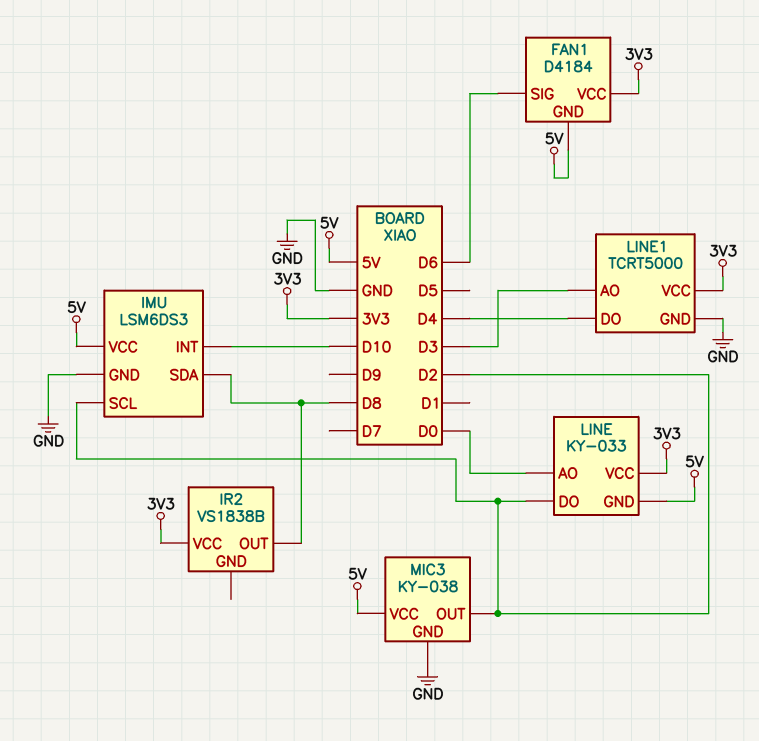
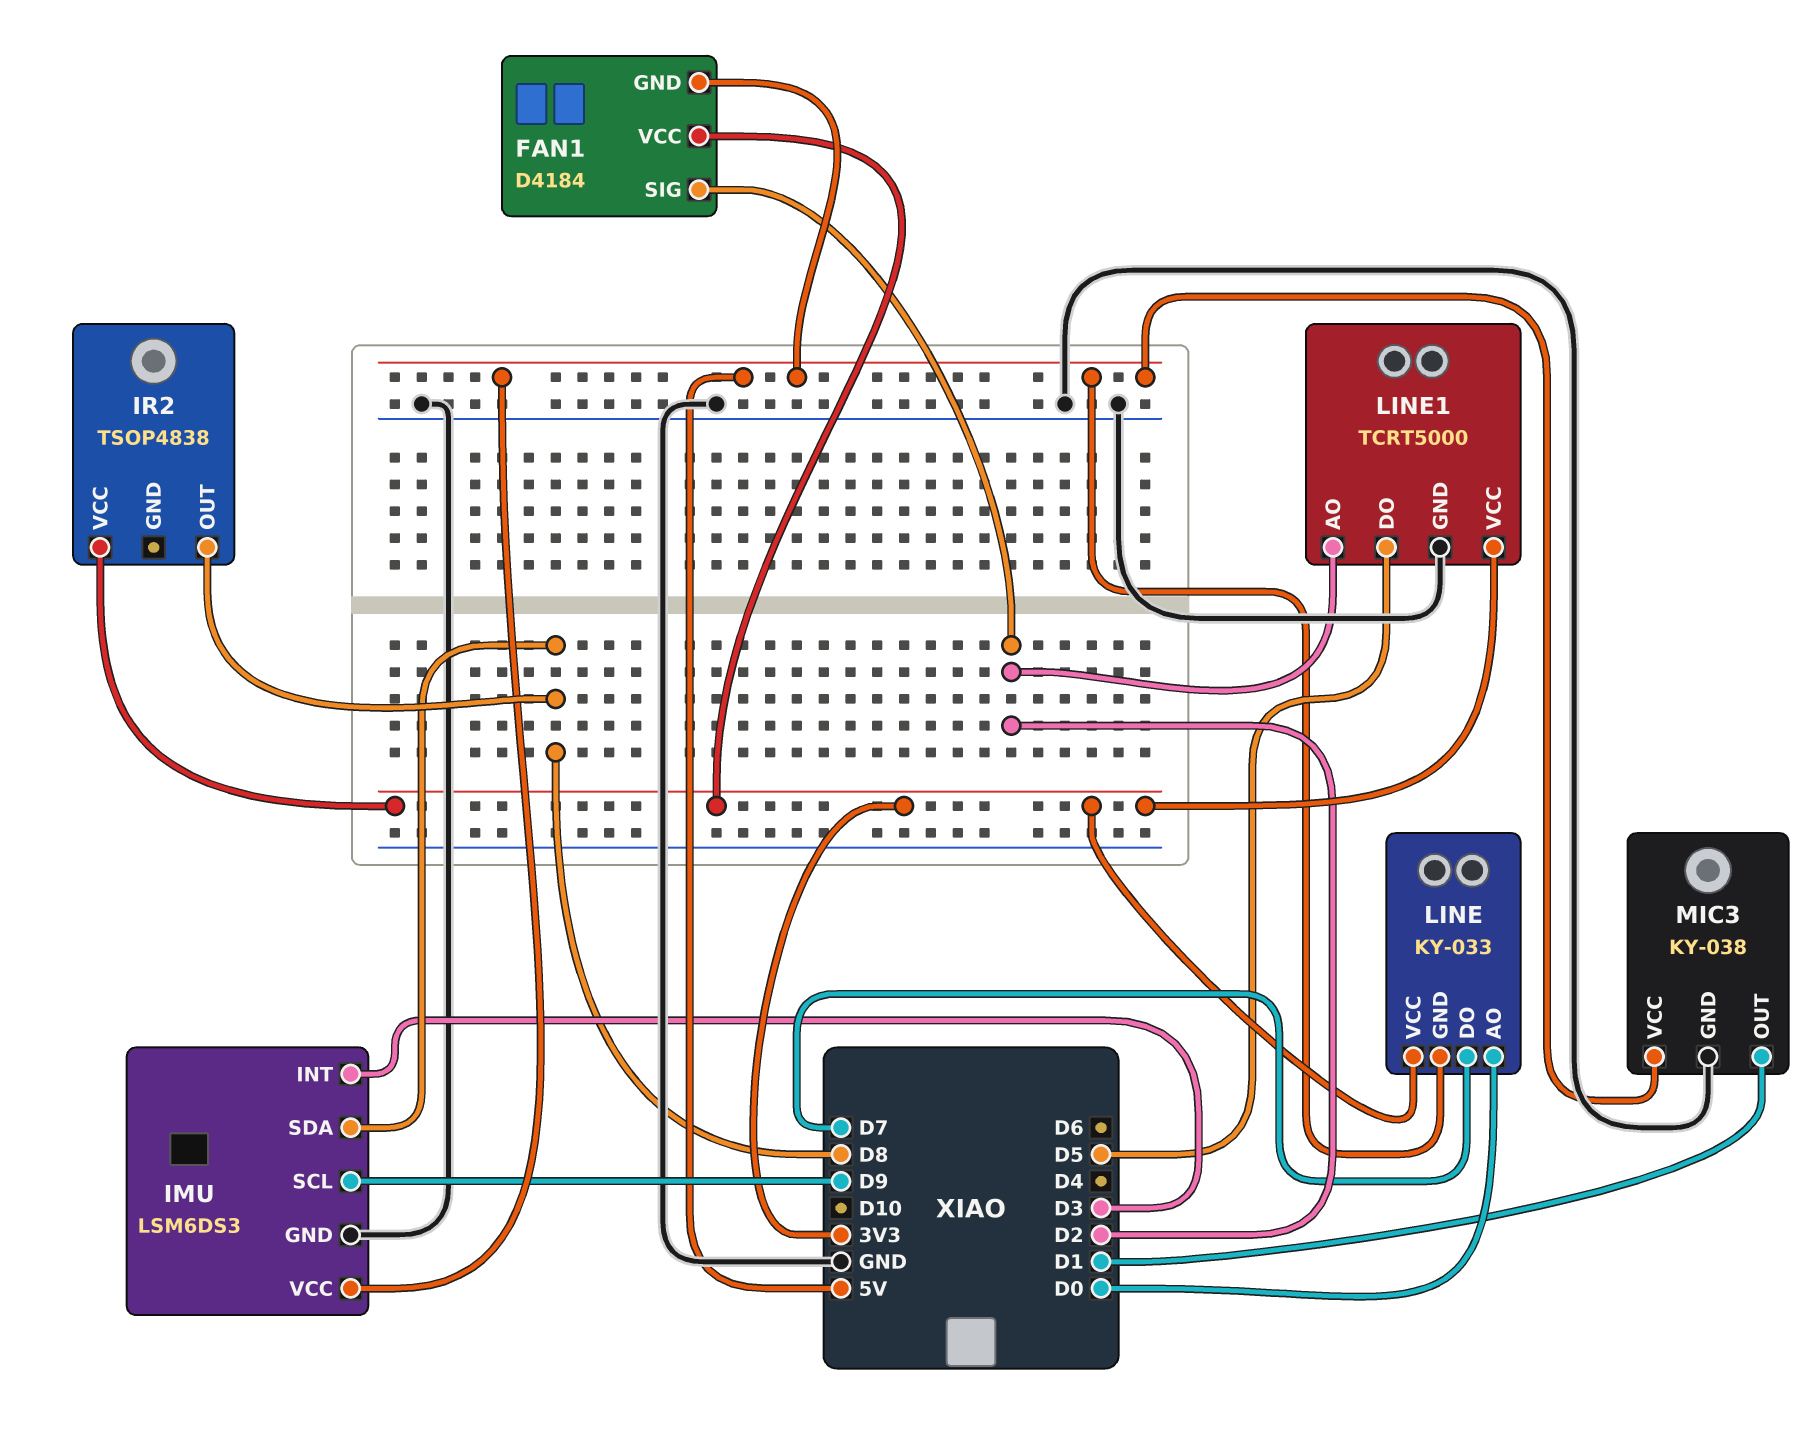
FAN1 pin SIG: D6 -> D2
IMU pin INT: D10 -> D3
IMU pin SCL: D2 -> D9
IR2: VS1838B -> TSOP4838
LINE pin DO: D2 -> D7
LINE1 pin AO: D3 -> D2
LINE1 pin DO: D4 -> D5
MIC3 pin OUT: D2 -> D1

